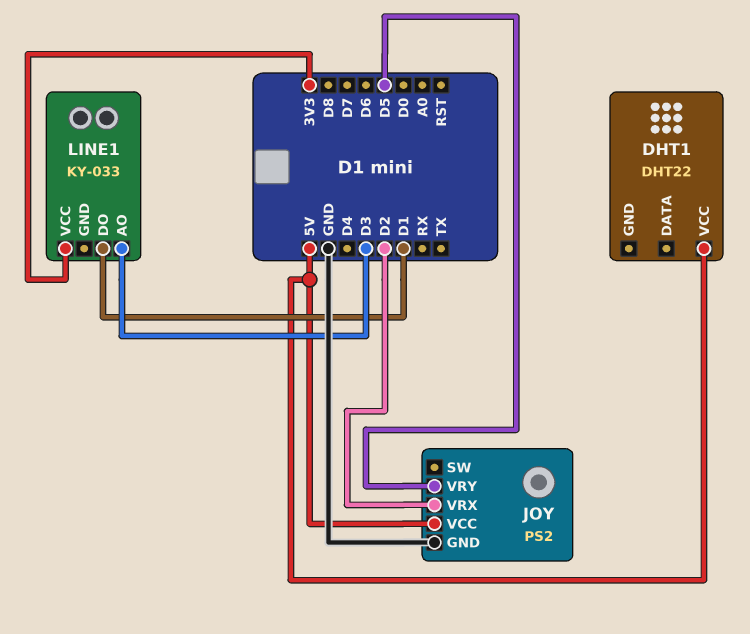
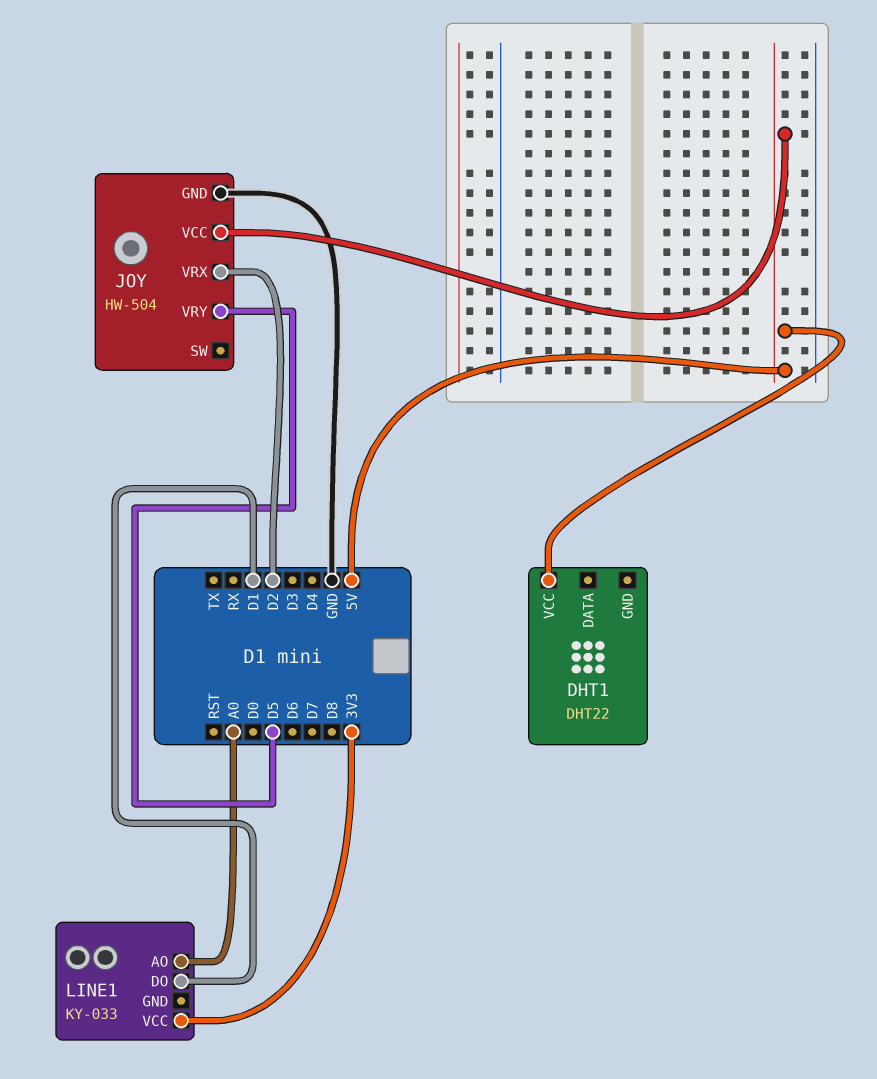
JOY: PS2 -> HW-504
LINE1 pin AO: D3 -> A0

